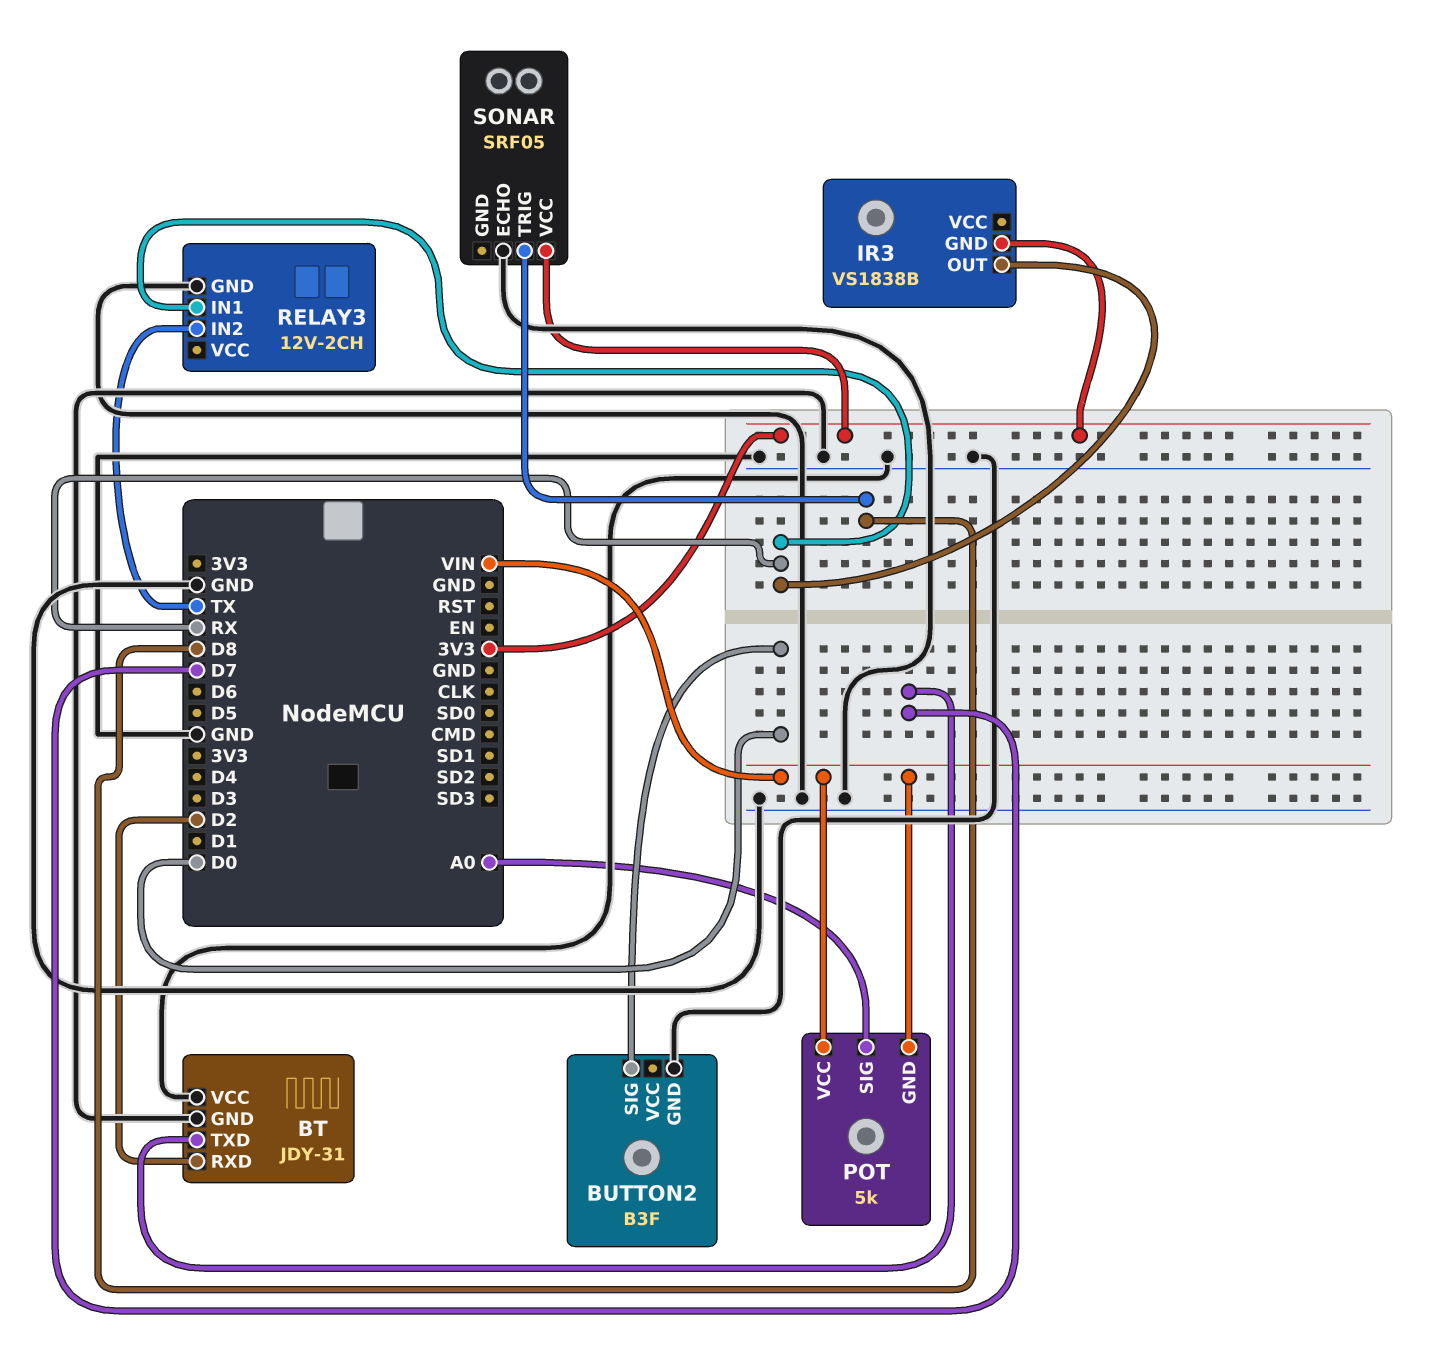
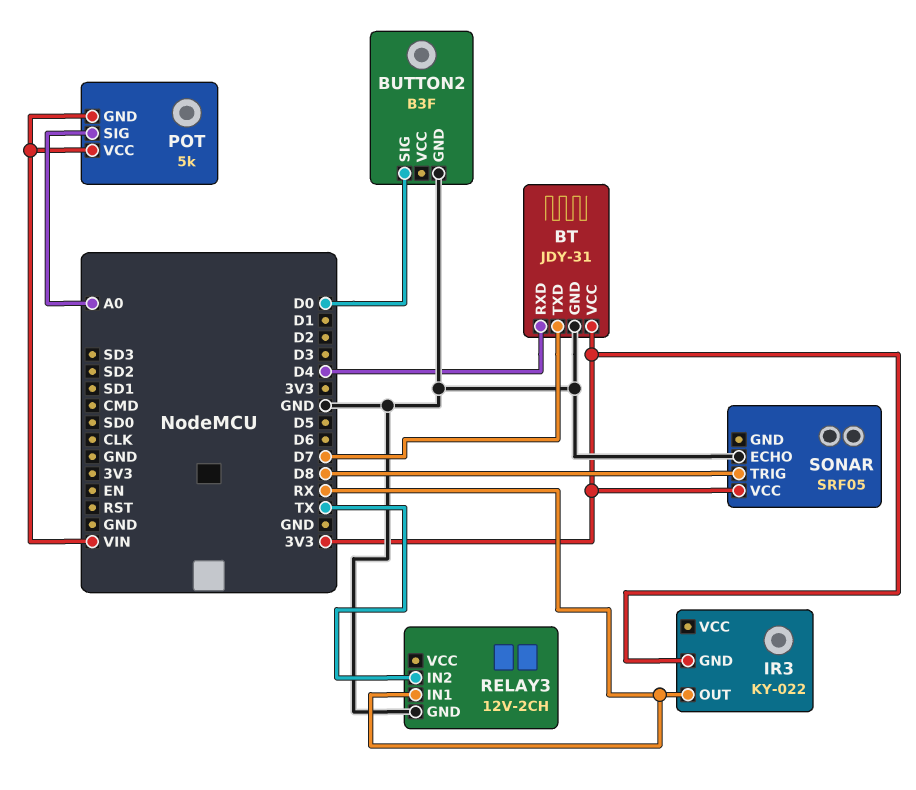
BT pin RXD: D2 -> D4
BT pin VCC: GND -> 3V3
IR3: VS1838B -> KY-022

